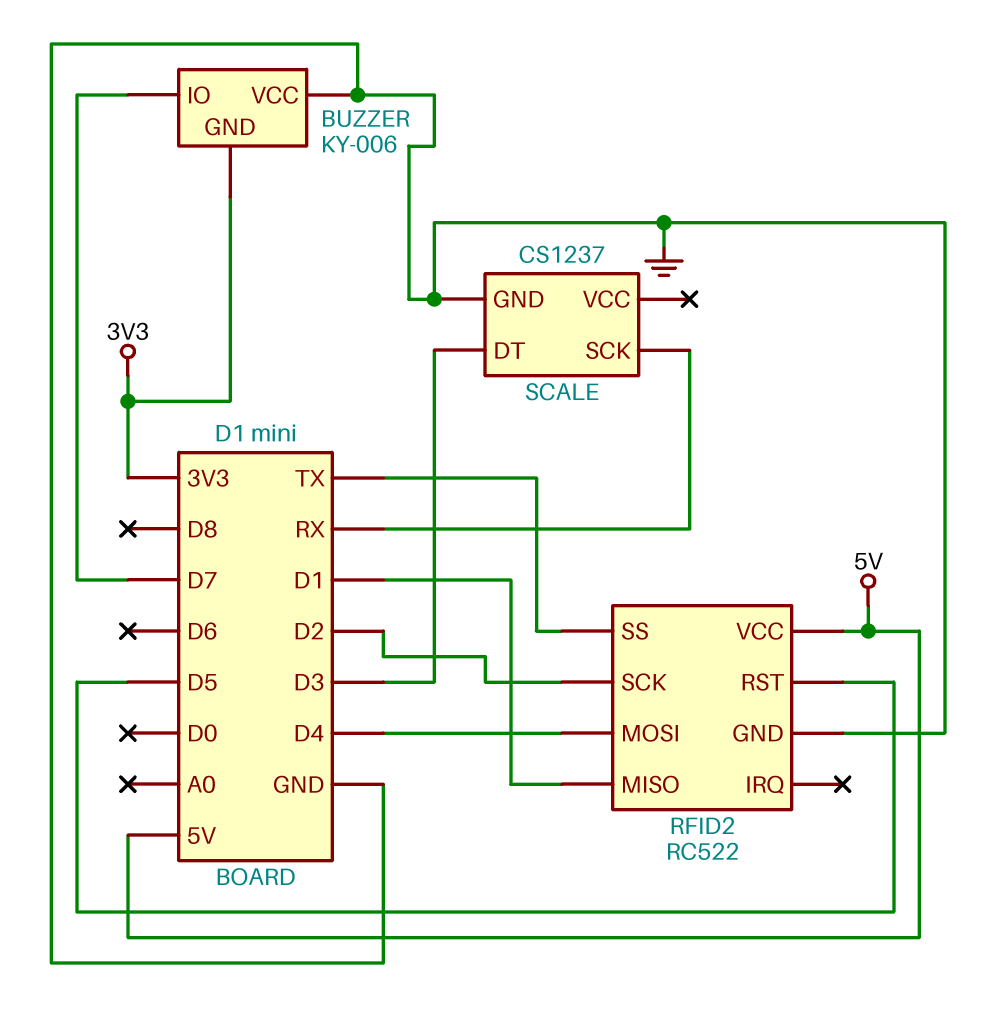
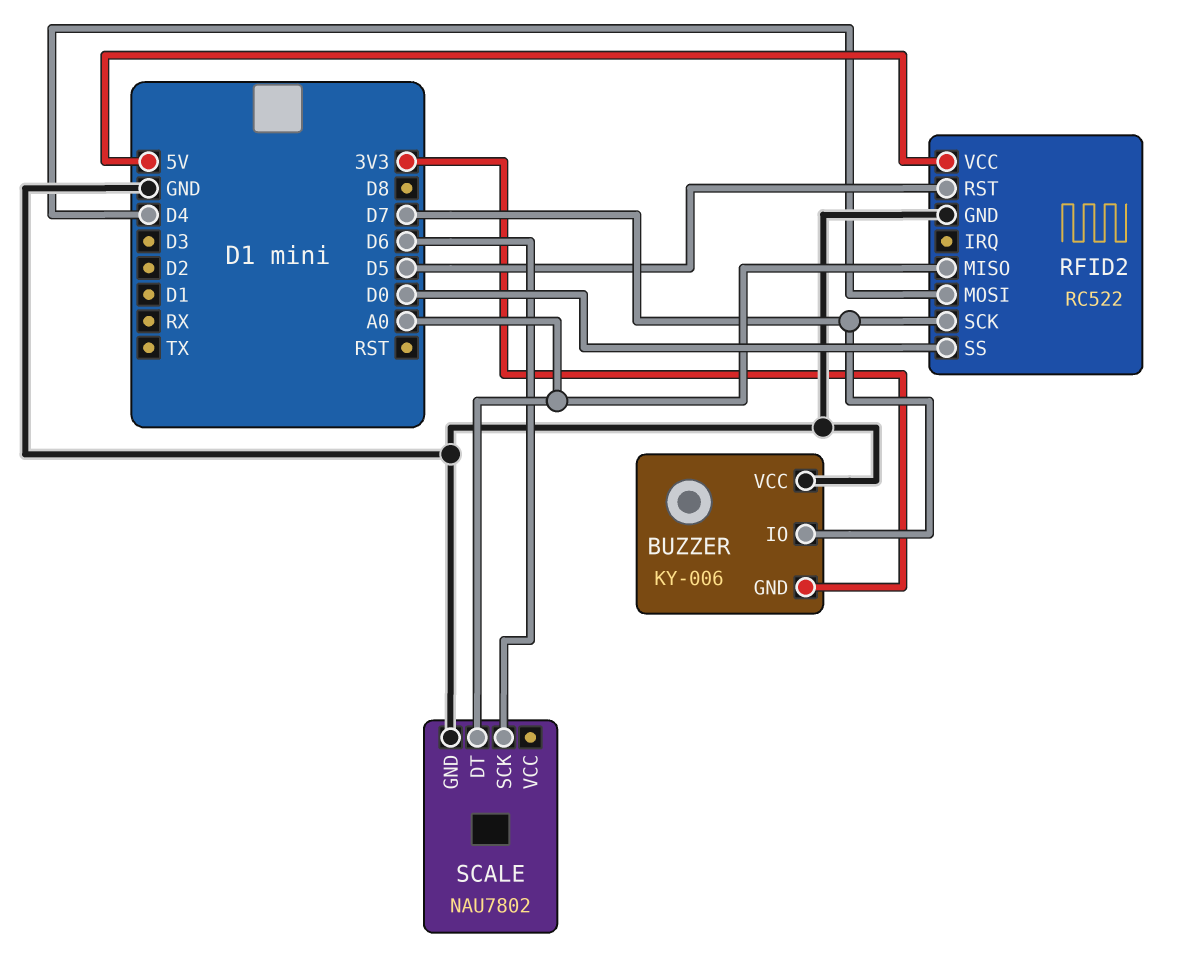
RFID2 pin MISO: D1 -> A0
RFID2 pin SCK: D2 -> D7
RFID2 pin SS: TX -> D0
SCALE: CS1237 -> NAU7802
SCALE pin DT: D3 -> A0
SCALE pin SCK: RX -> D6

